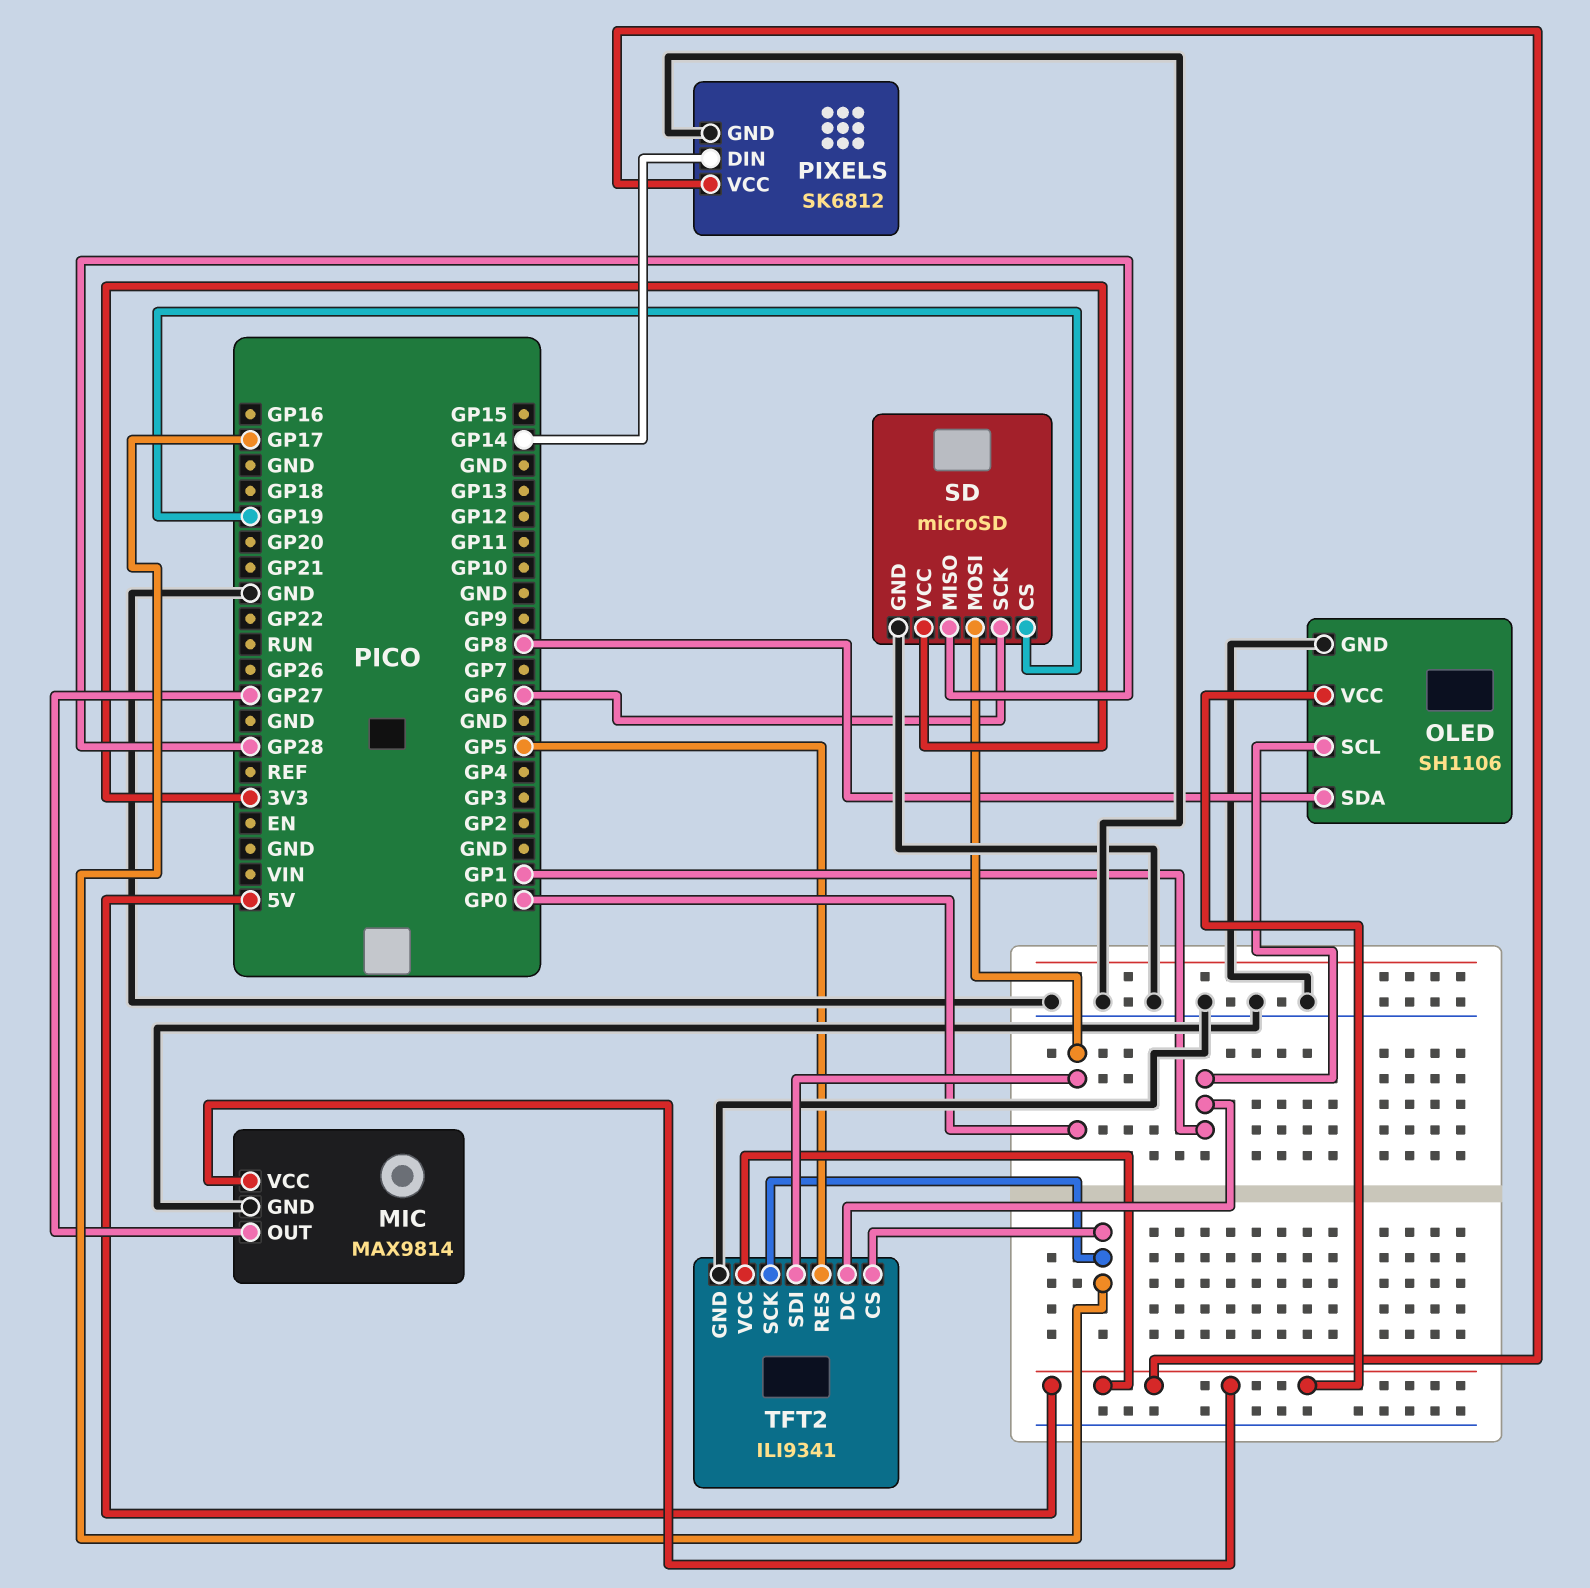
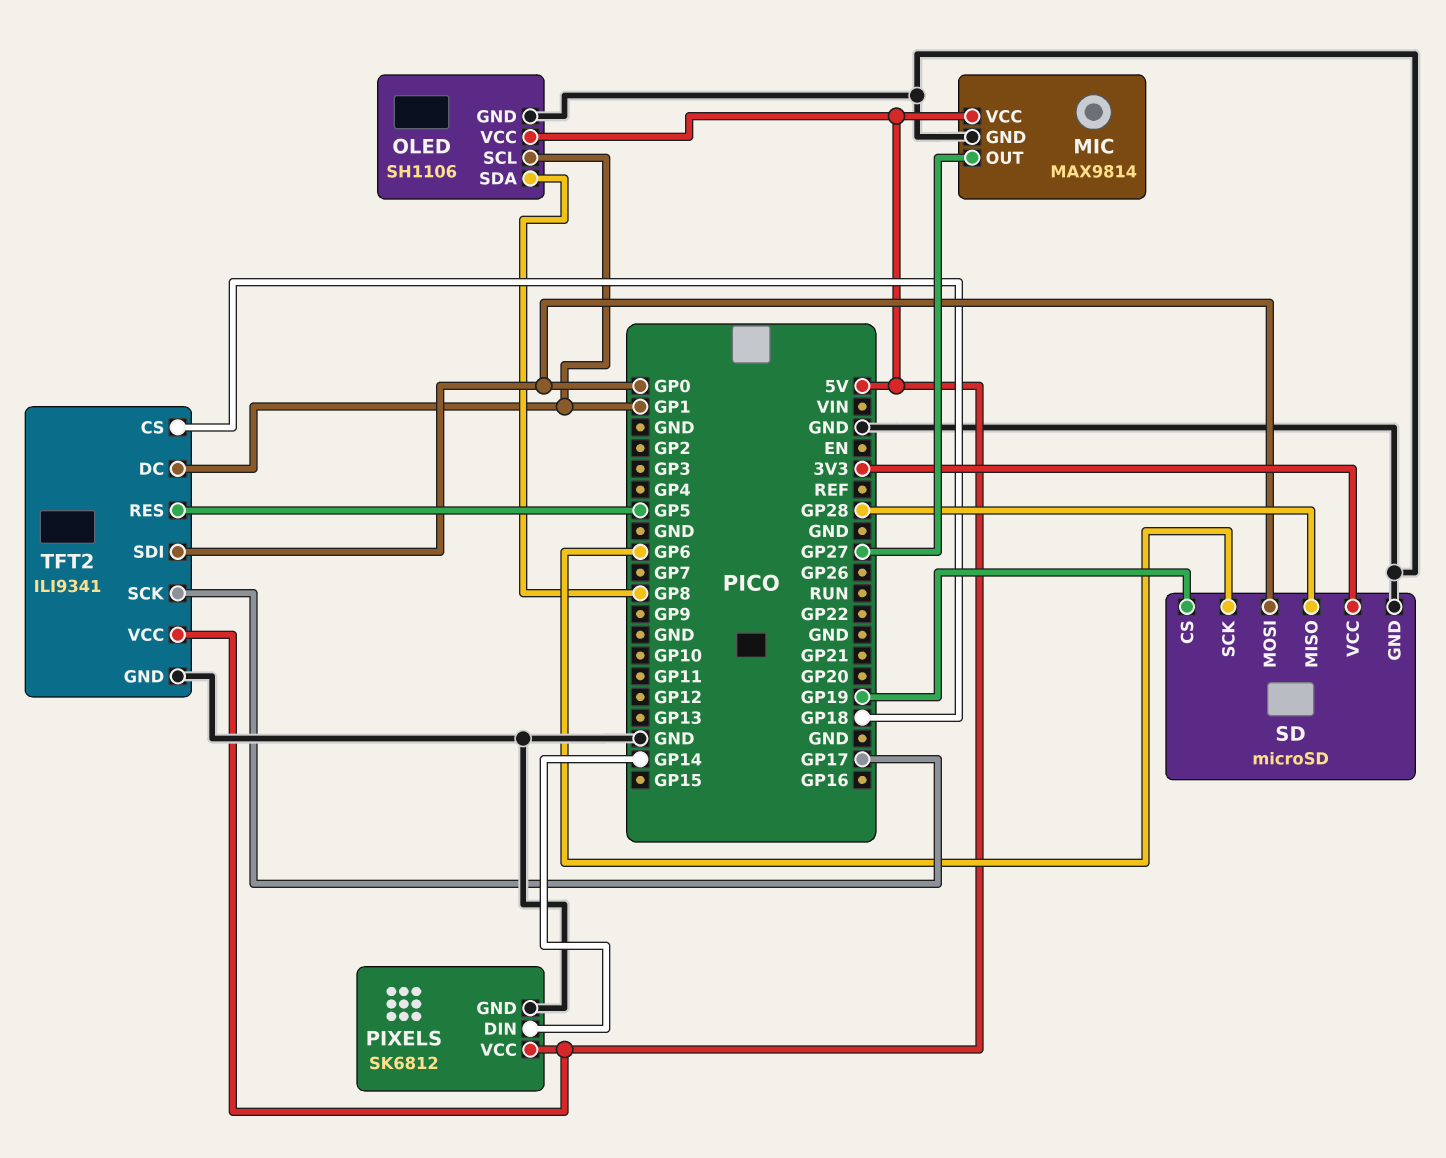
TFT2 pin CS: GP17 -> GP18

